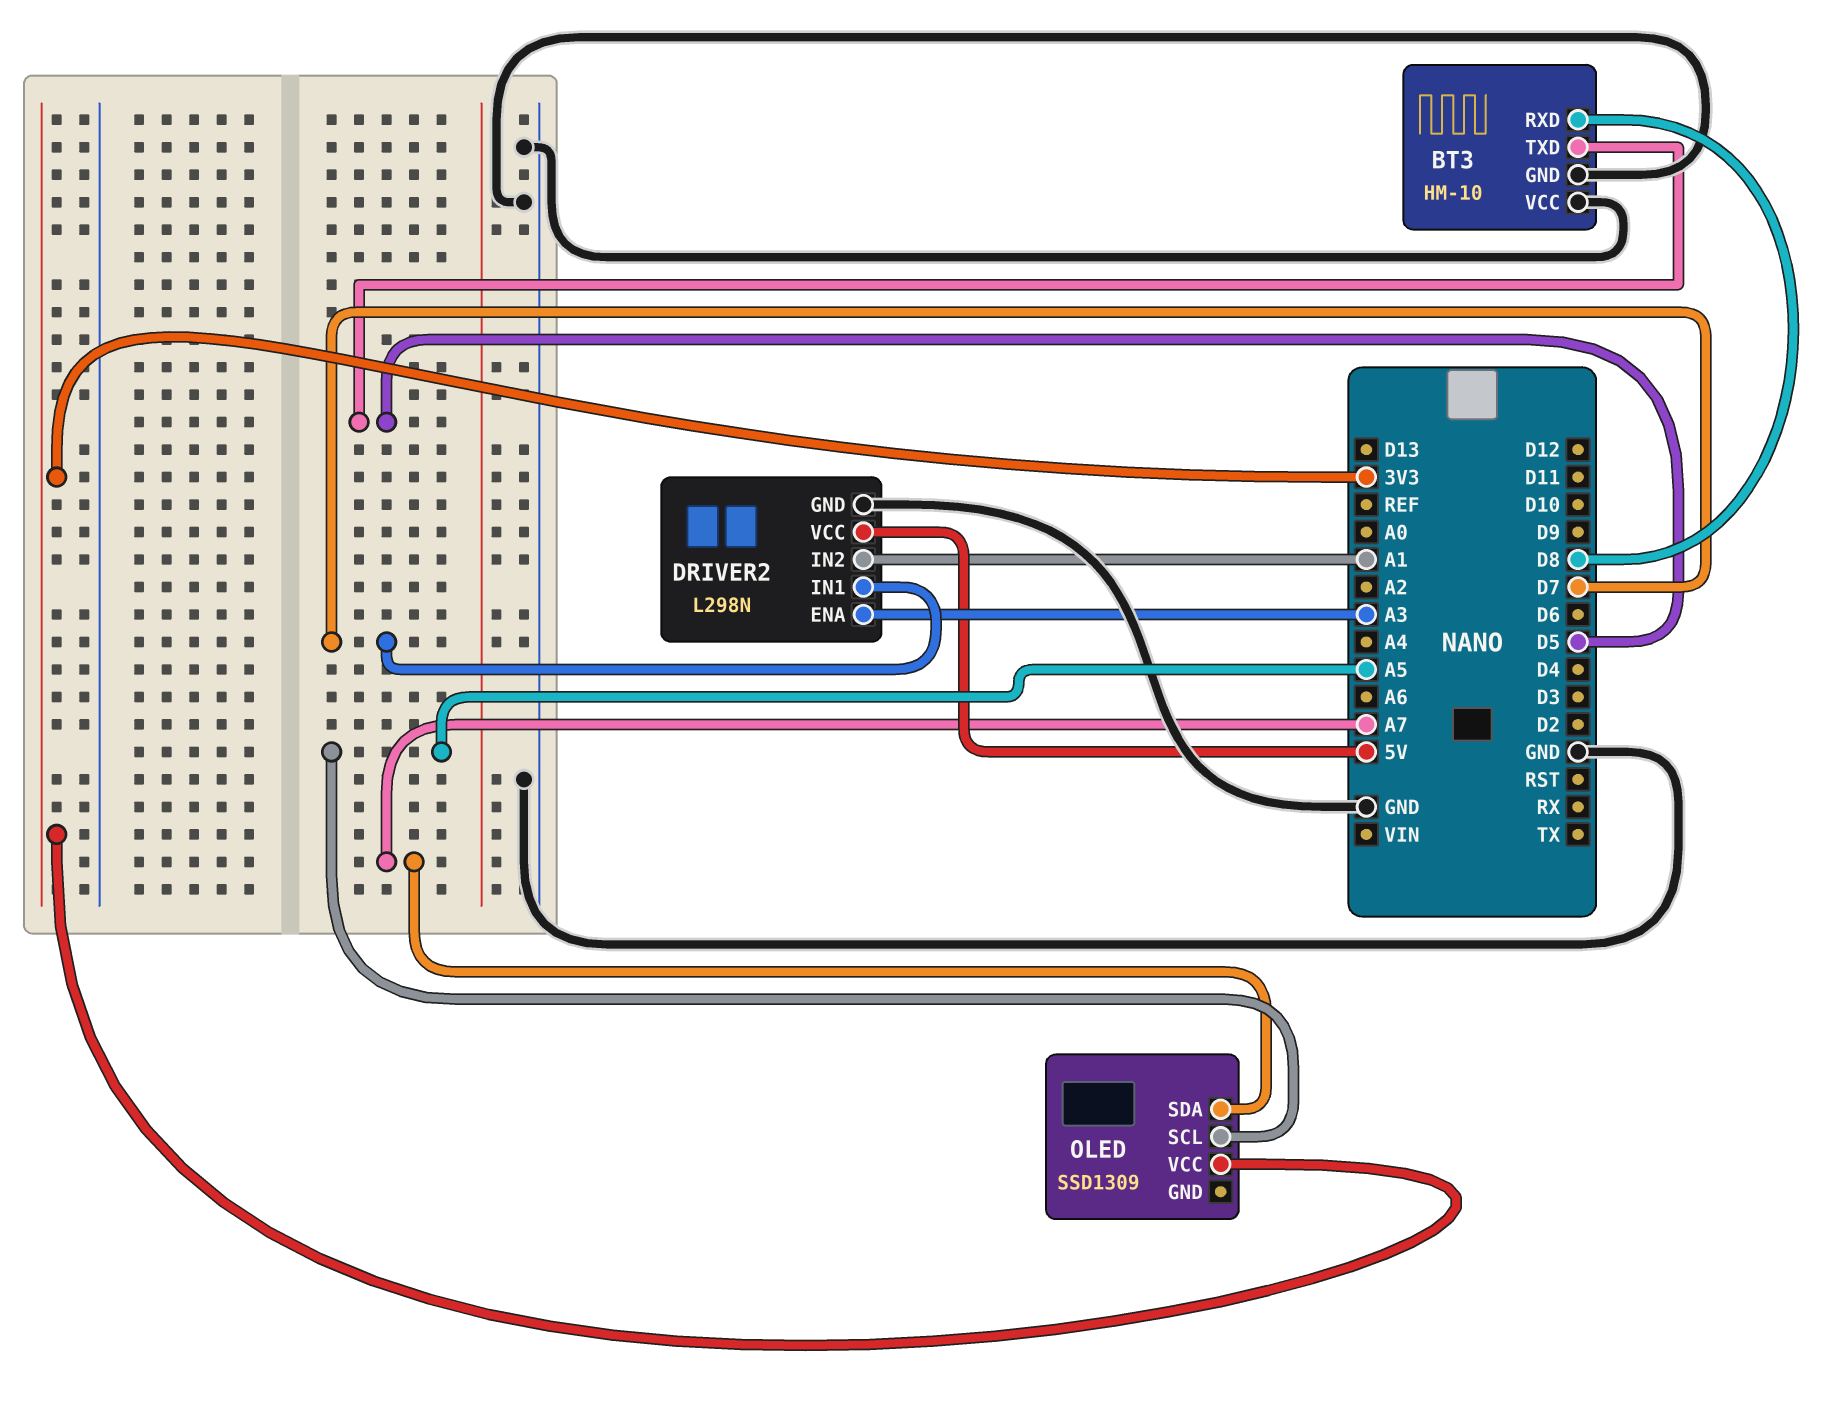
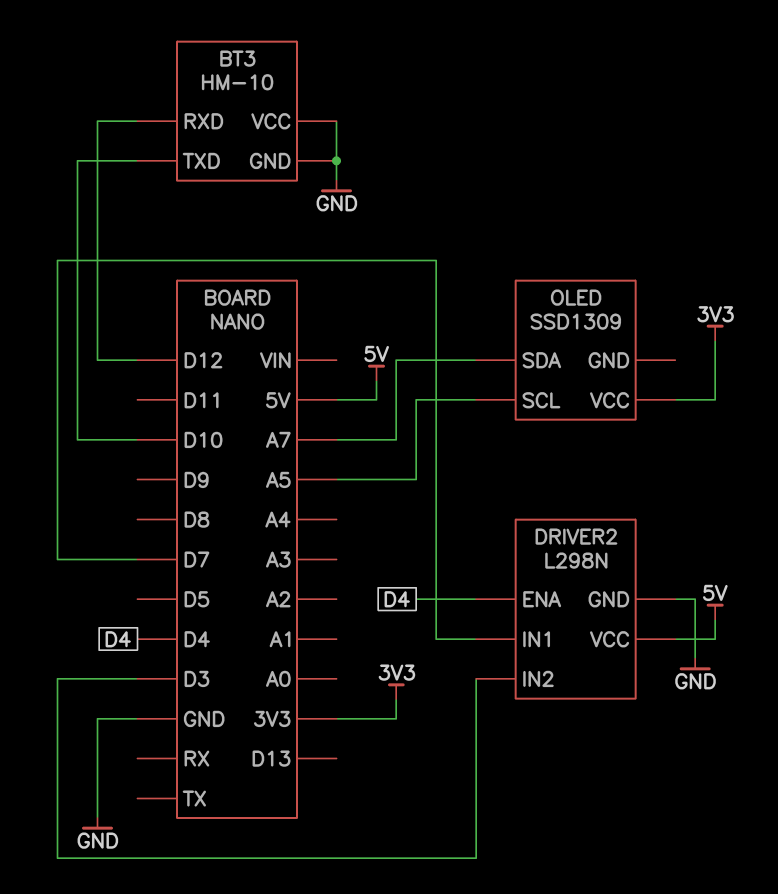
BT3 pin RXD: D8 -> D12
BT3 pin TXD: D5 -> D10
DRIVER2 pin ENA: A3 -> D4
DRIVER2 pin IN2: A1 -> D3

